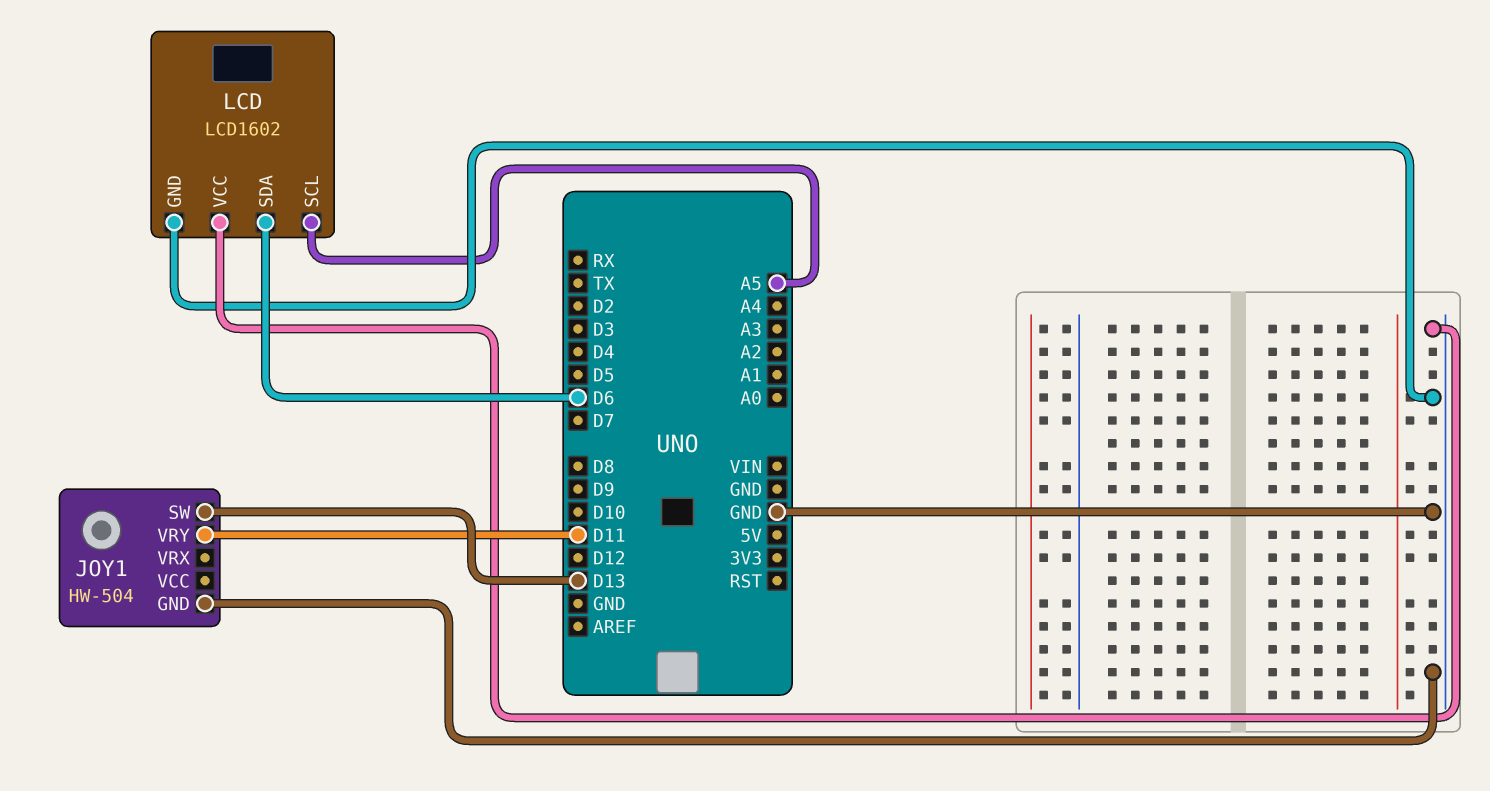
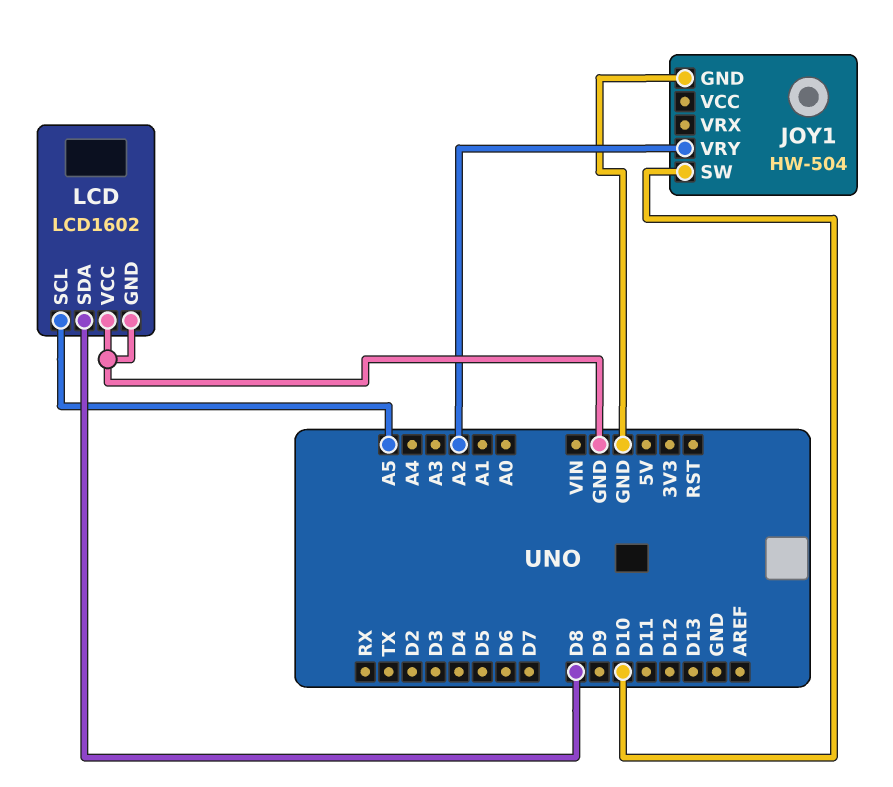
JOY1 pin SW: D13 -> D10
JOY1 pin VRY: D11 -> A2
LCD pin SDA: D6 -> D8

